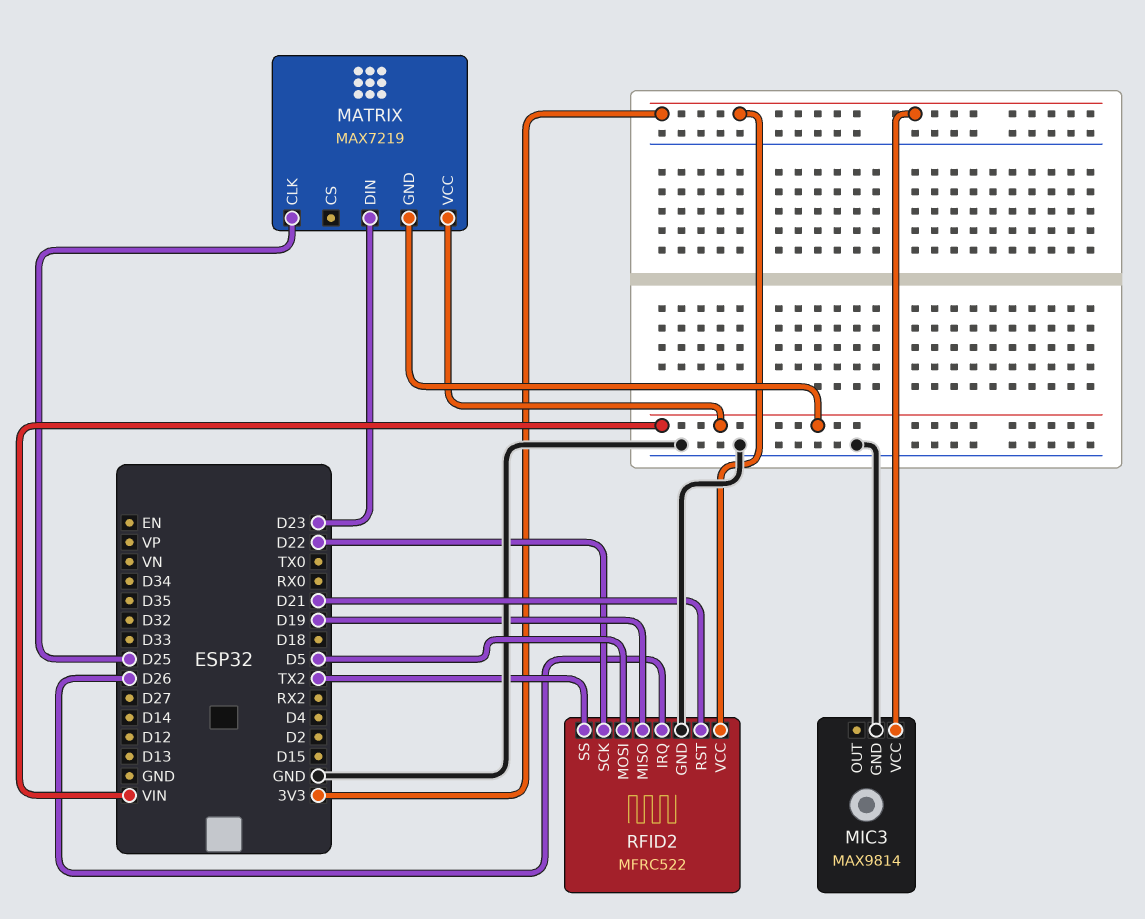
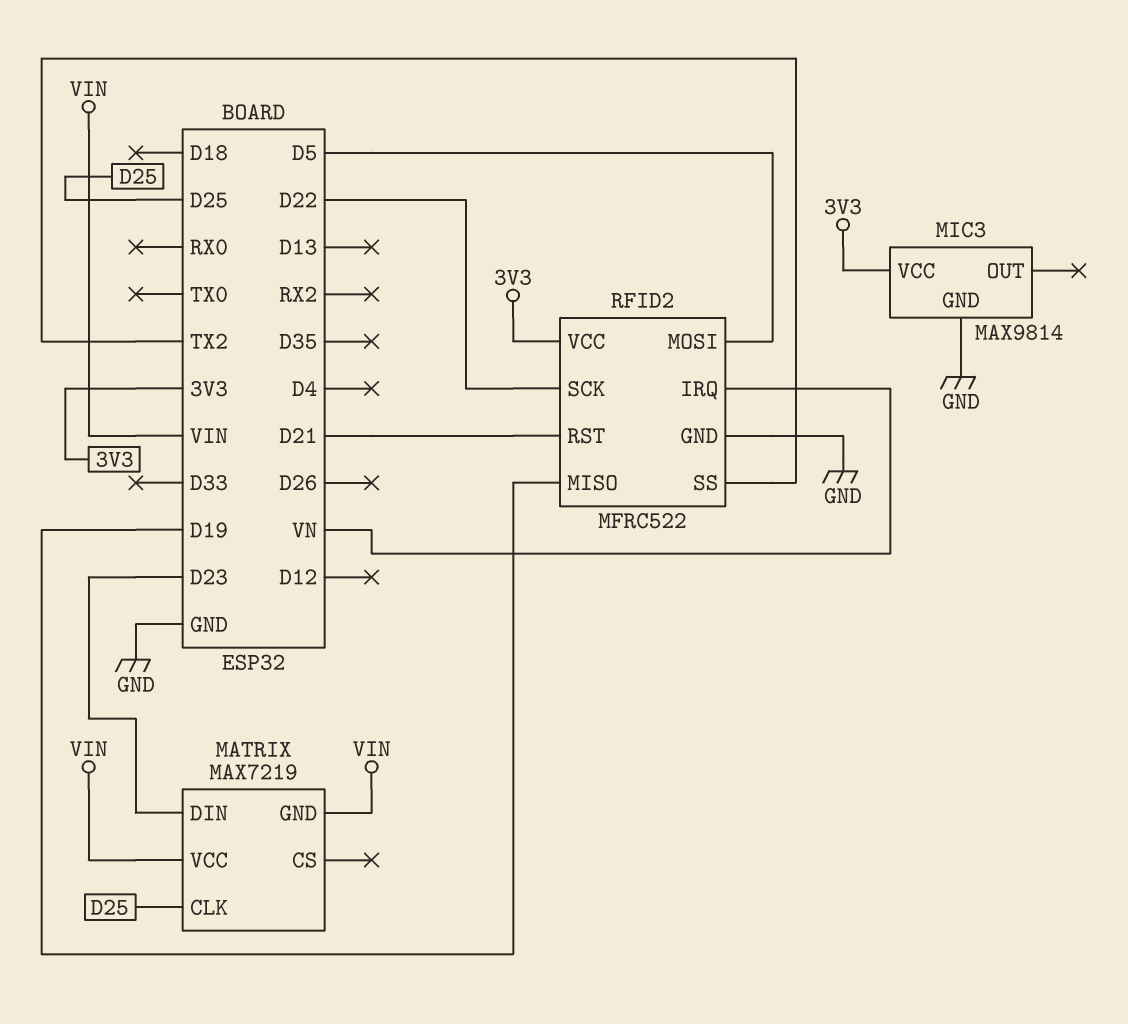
RFID2 pin IRQ: D26 -> VN

